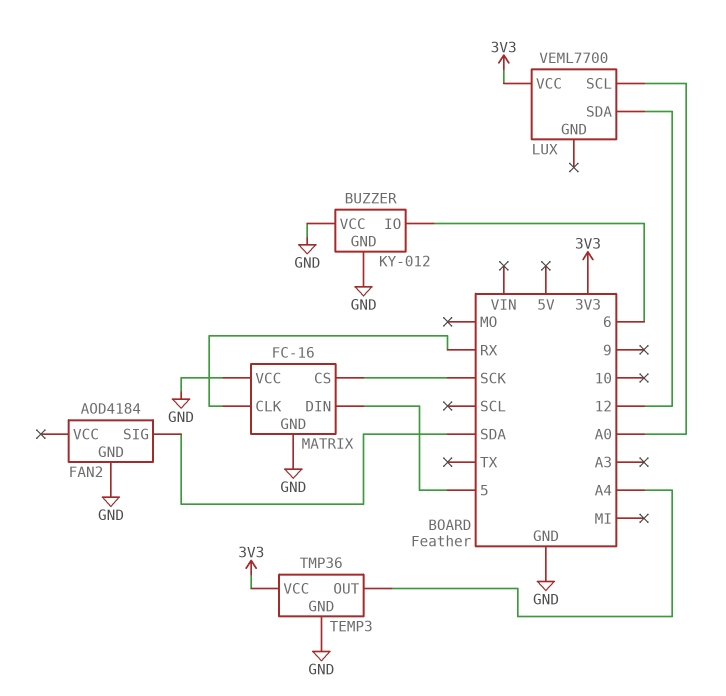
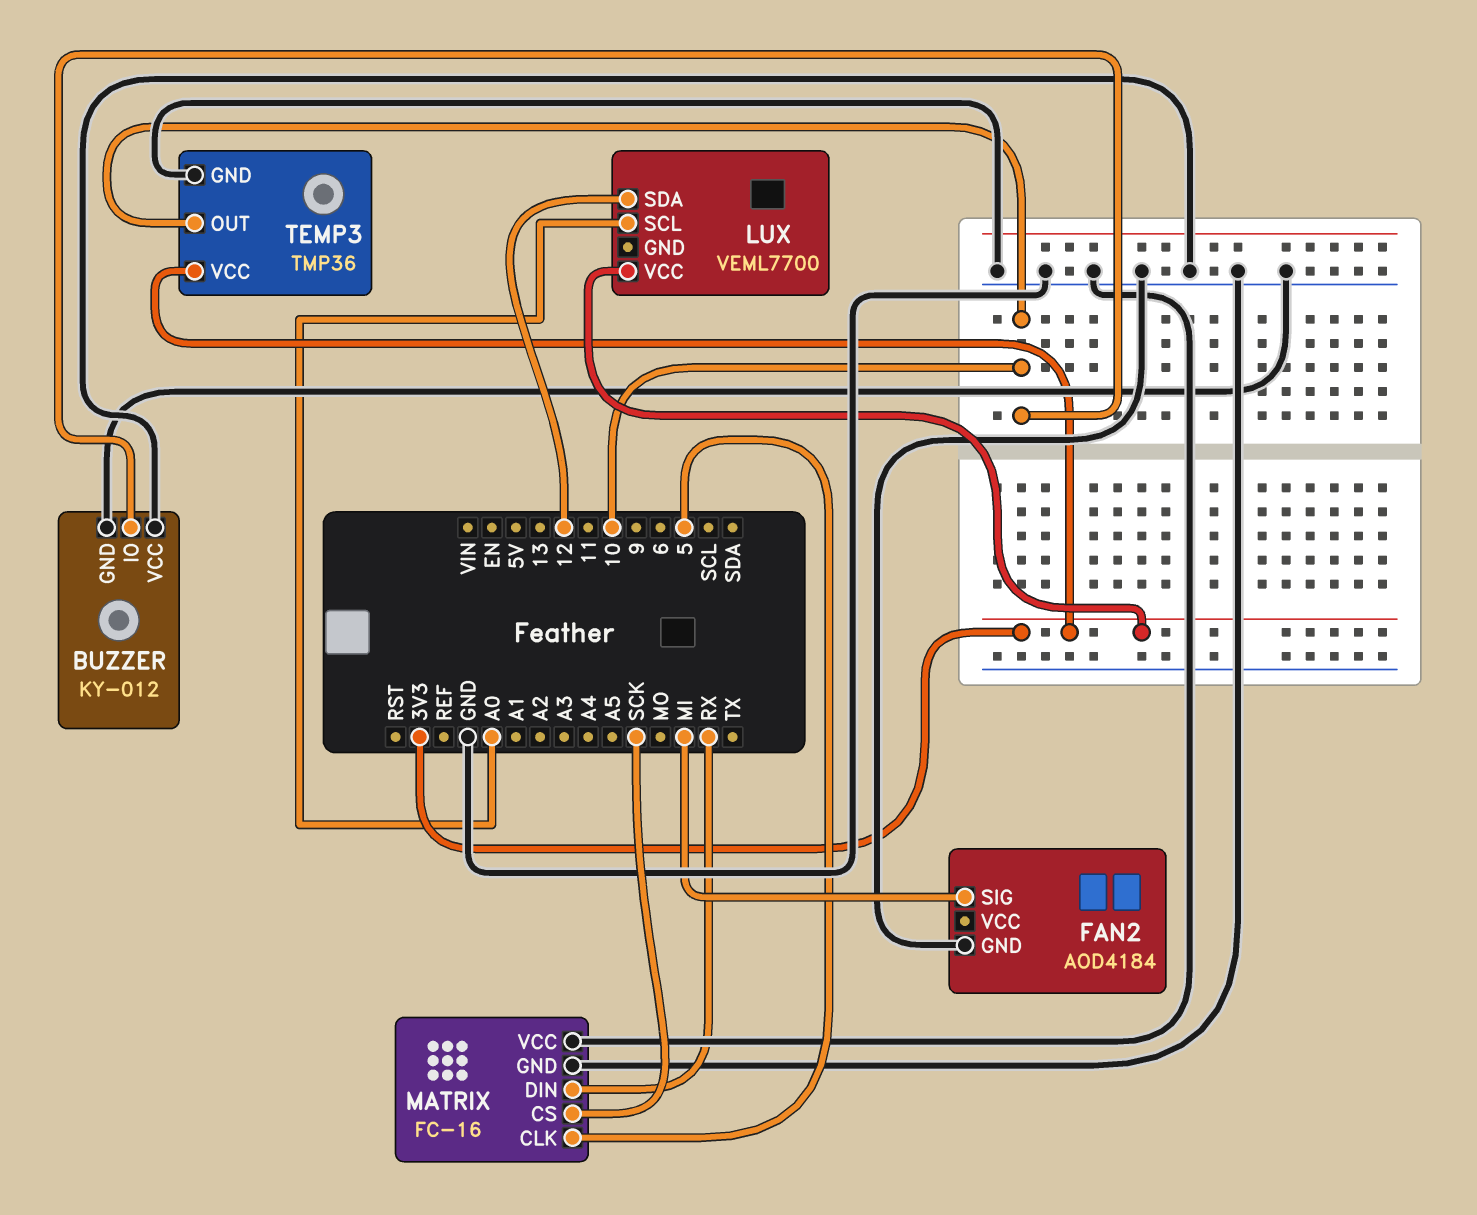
BUZZER pin IO: 6 -> 10
FAN2 pin SIG: SDA -> MI
MATRIX pin CLK: RX -> 5
MATRIX pin DIN: 5 -> RX
TEMP3 pin OUT: A4 -> 10

